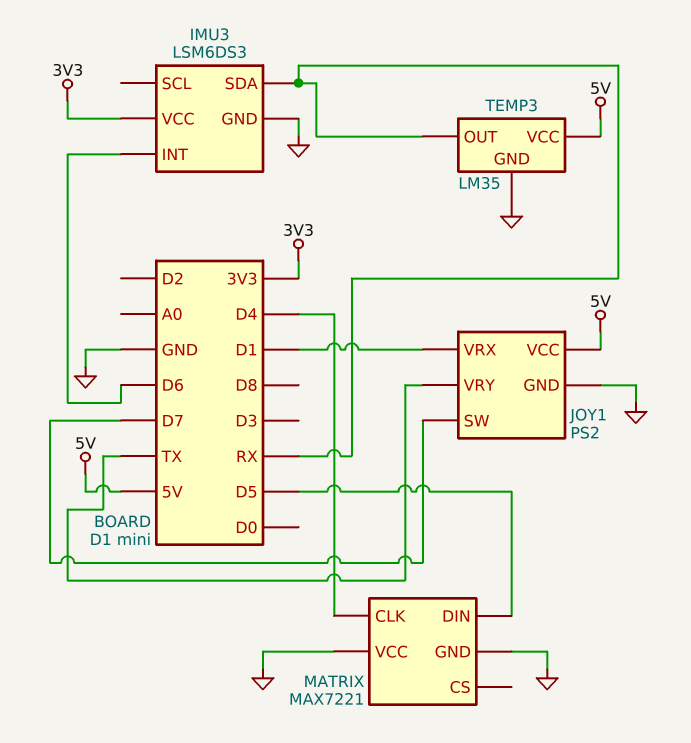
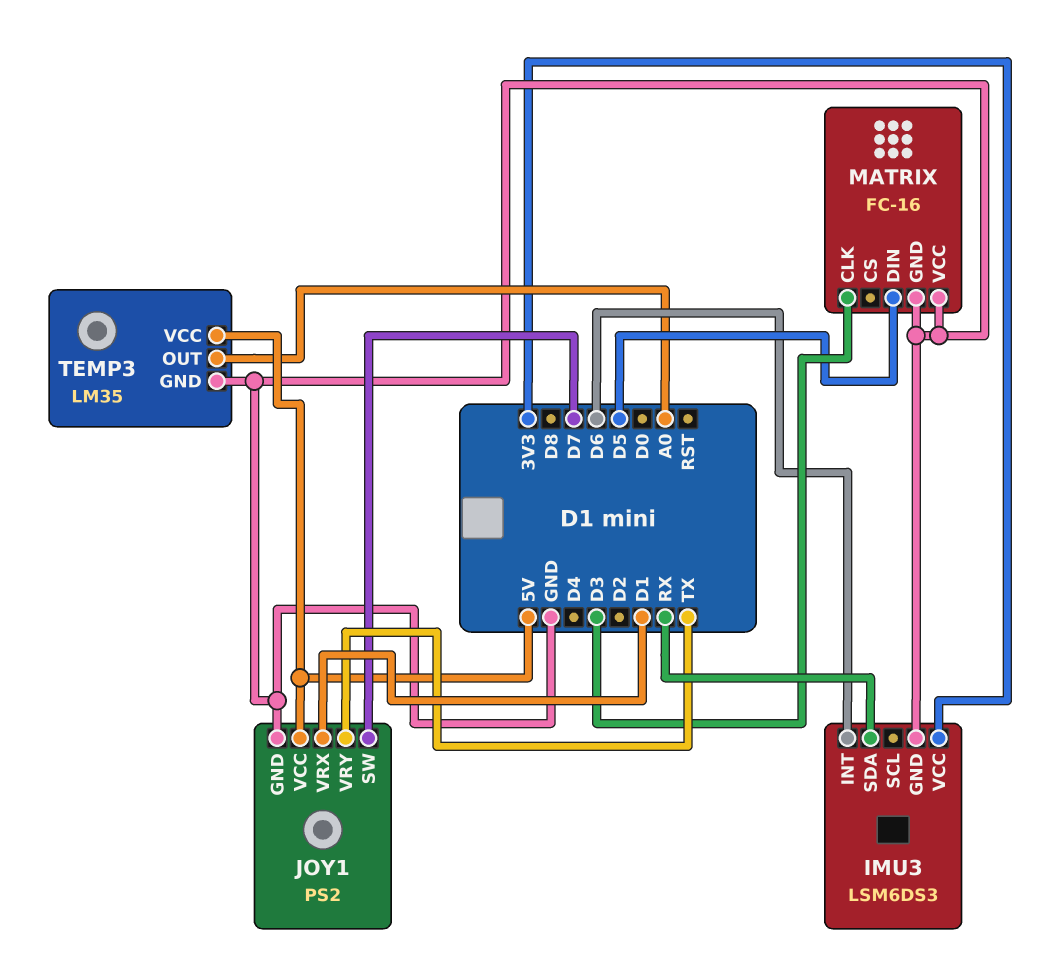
MATRIX: MAX7221 -> FC-16
MATRIX pin CLK: D4 -> D3
TEMP3 pin OUT: RX -> A0

